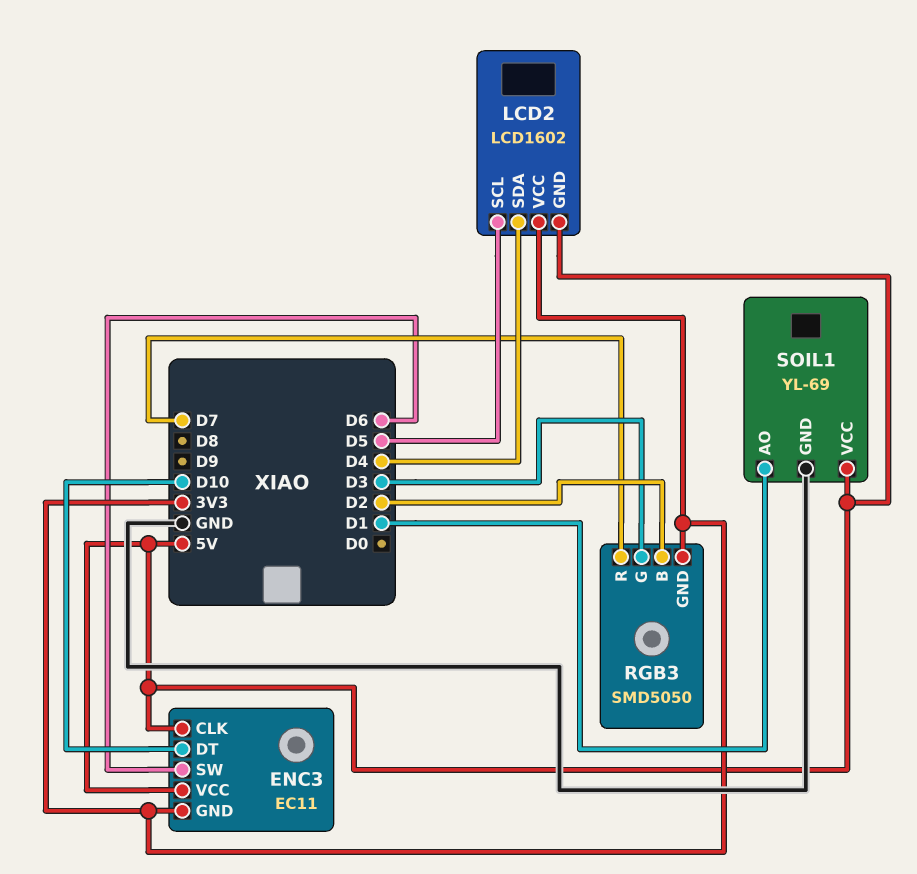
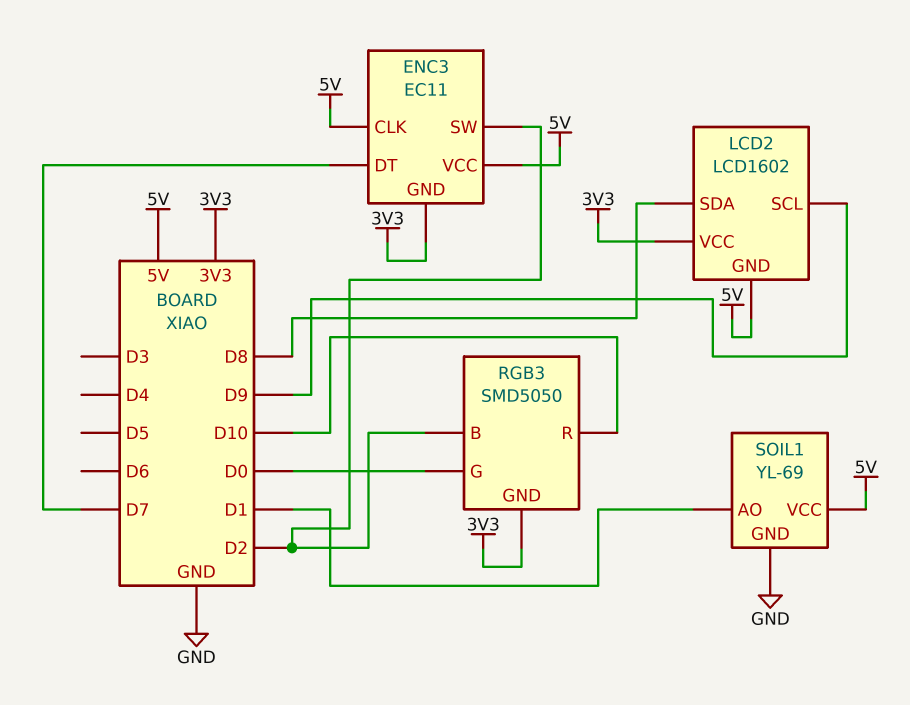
ENC3 pin DT: D10 -> D7
ENC3 pin SW: D6 -> D2
LCD2 pin SCL: D5 -> D9
LCD2 pin SDA: D4 -> D8
RGB3 pin G: D3 -> D0
RGB3 pin R: D7 -> D10

